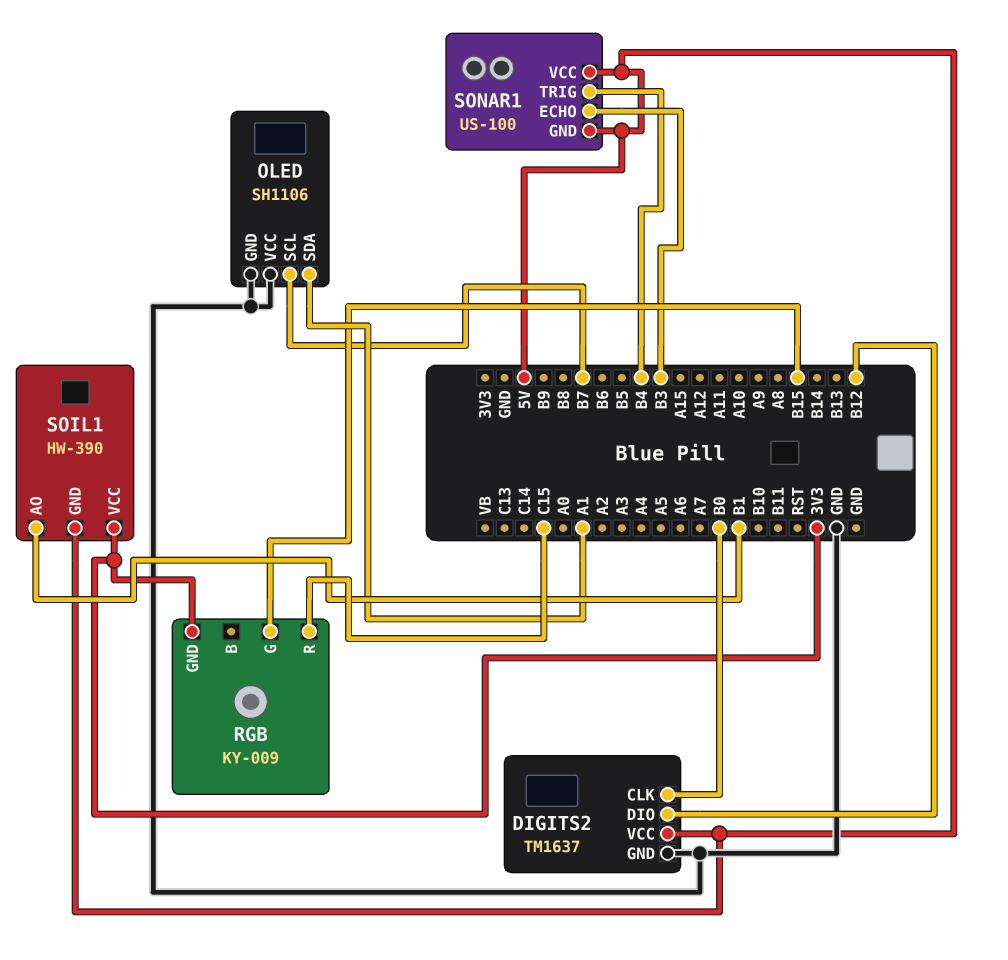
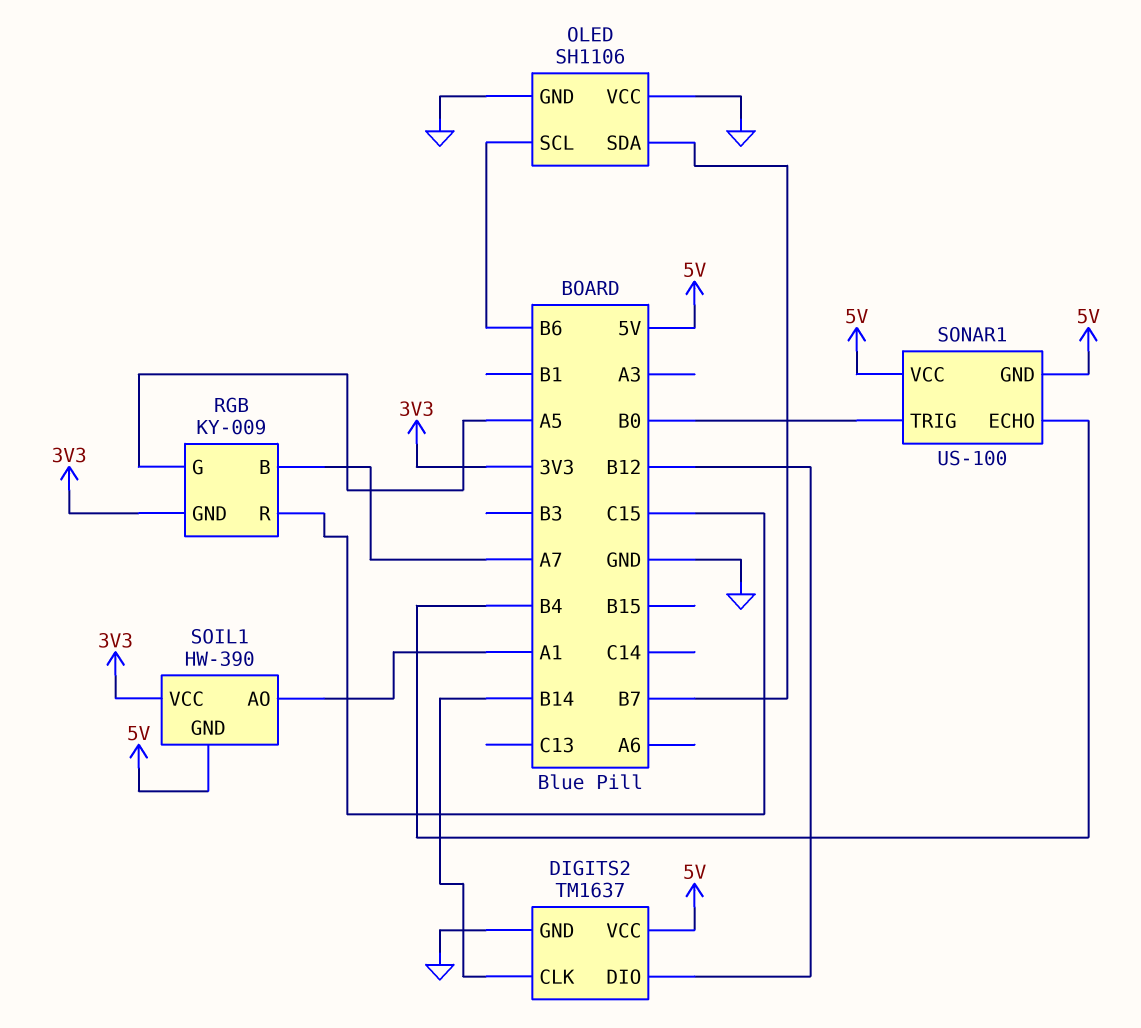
DIGITS2 pin CLK: B0 -> B14
OLED pin SCL: B7 -> B6
OLED pin SDA: A1 -> B7
RGB pin B: none -> A7
RGB pin G: B15 -> A5
SOIL1 pin AO: B1 -> A1
SONAR1 pin ECHO: B3 -> B4
SONAR1 pin TRIG: B4 -> B0

